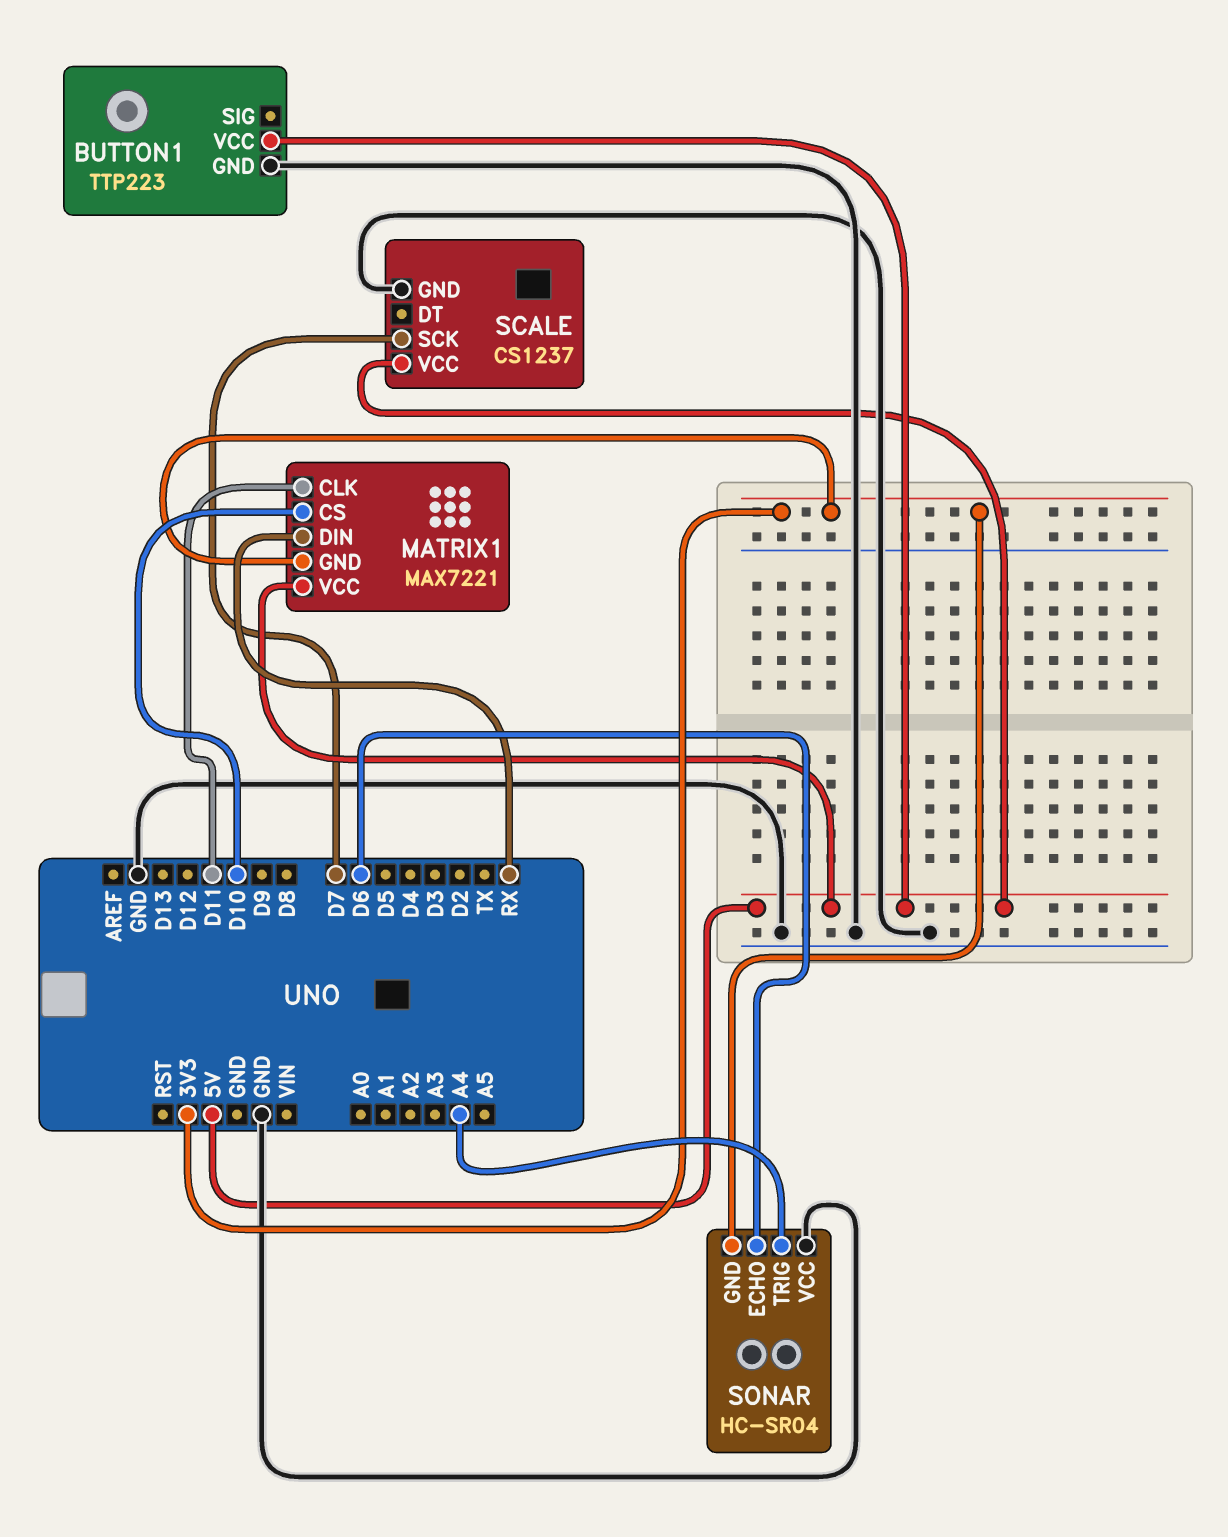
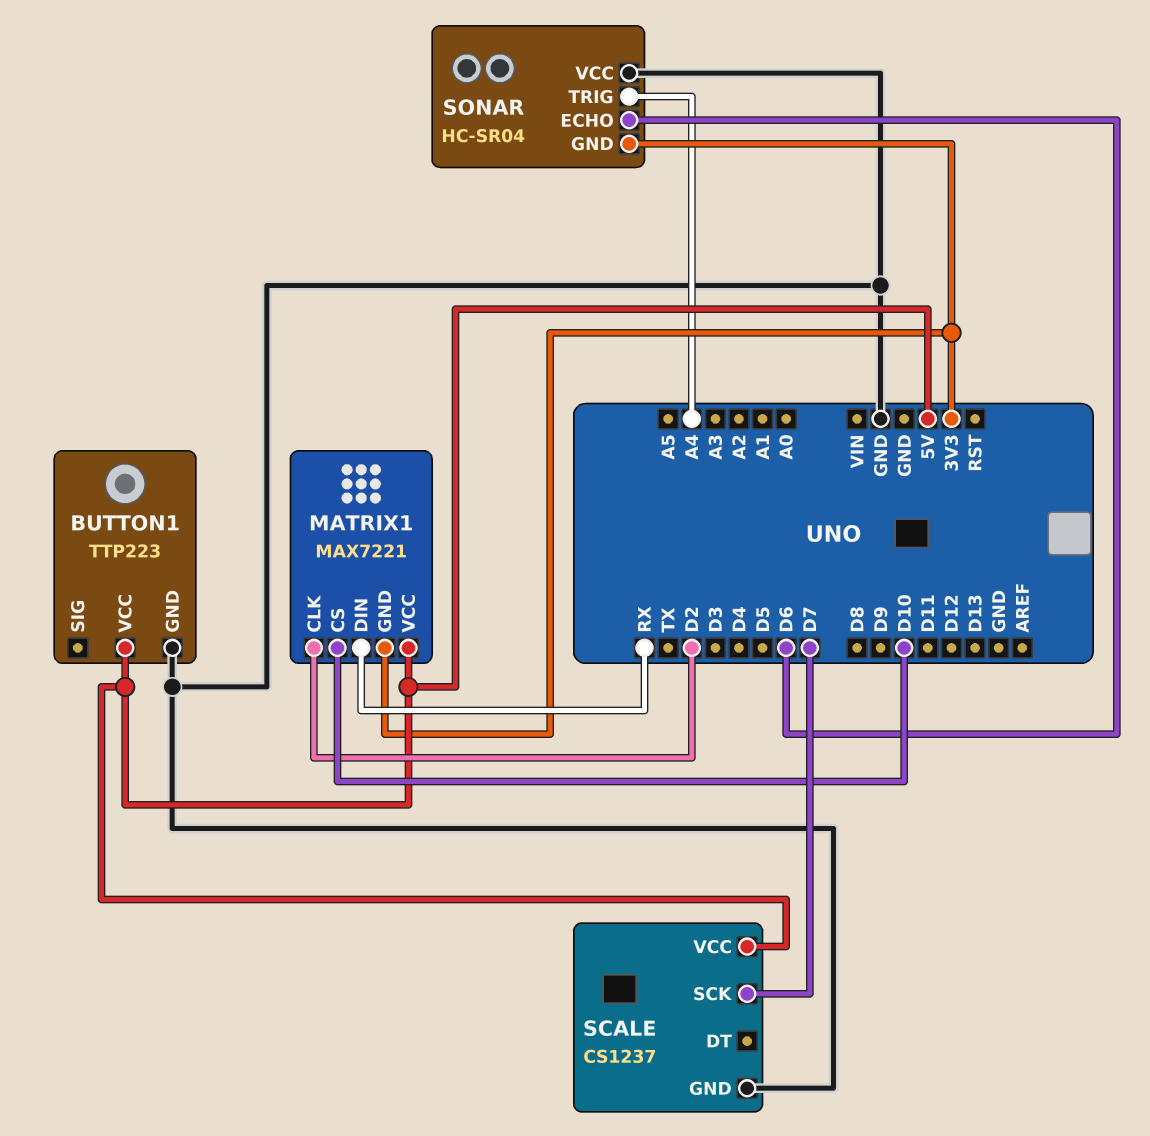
MATRIX1 pin CLK: D11 -> D2

